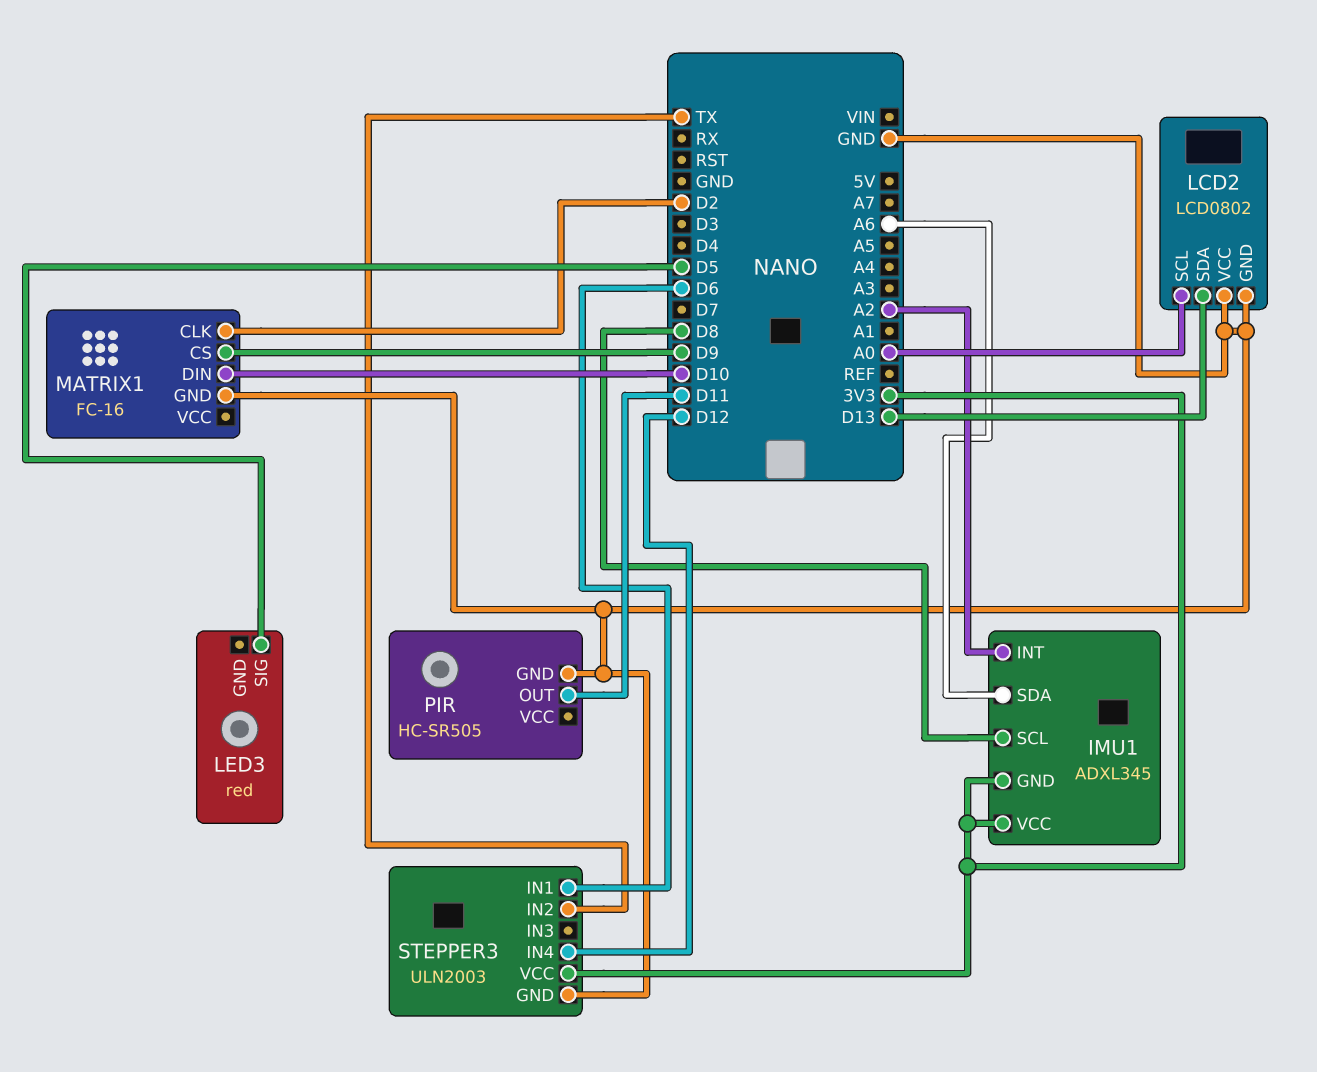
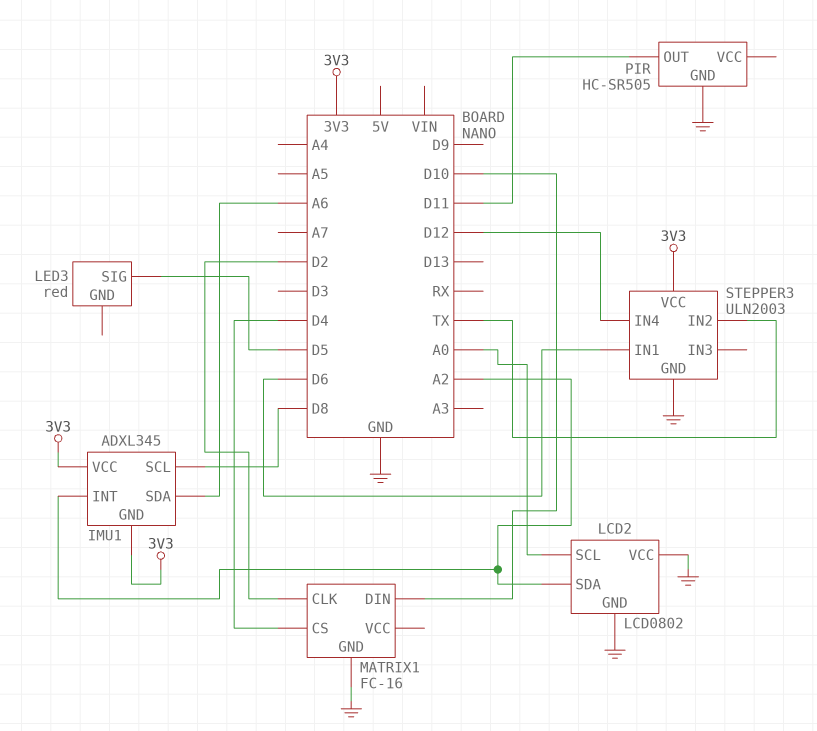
LCD2 pin SDA: D13 -> A2
MATRIX1 pin CS: D9 -> D4

